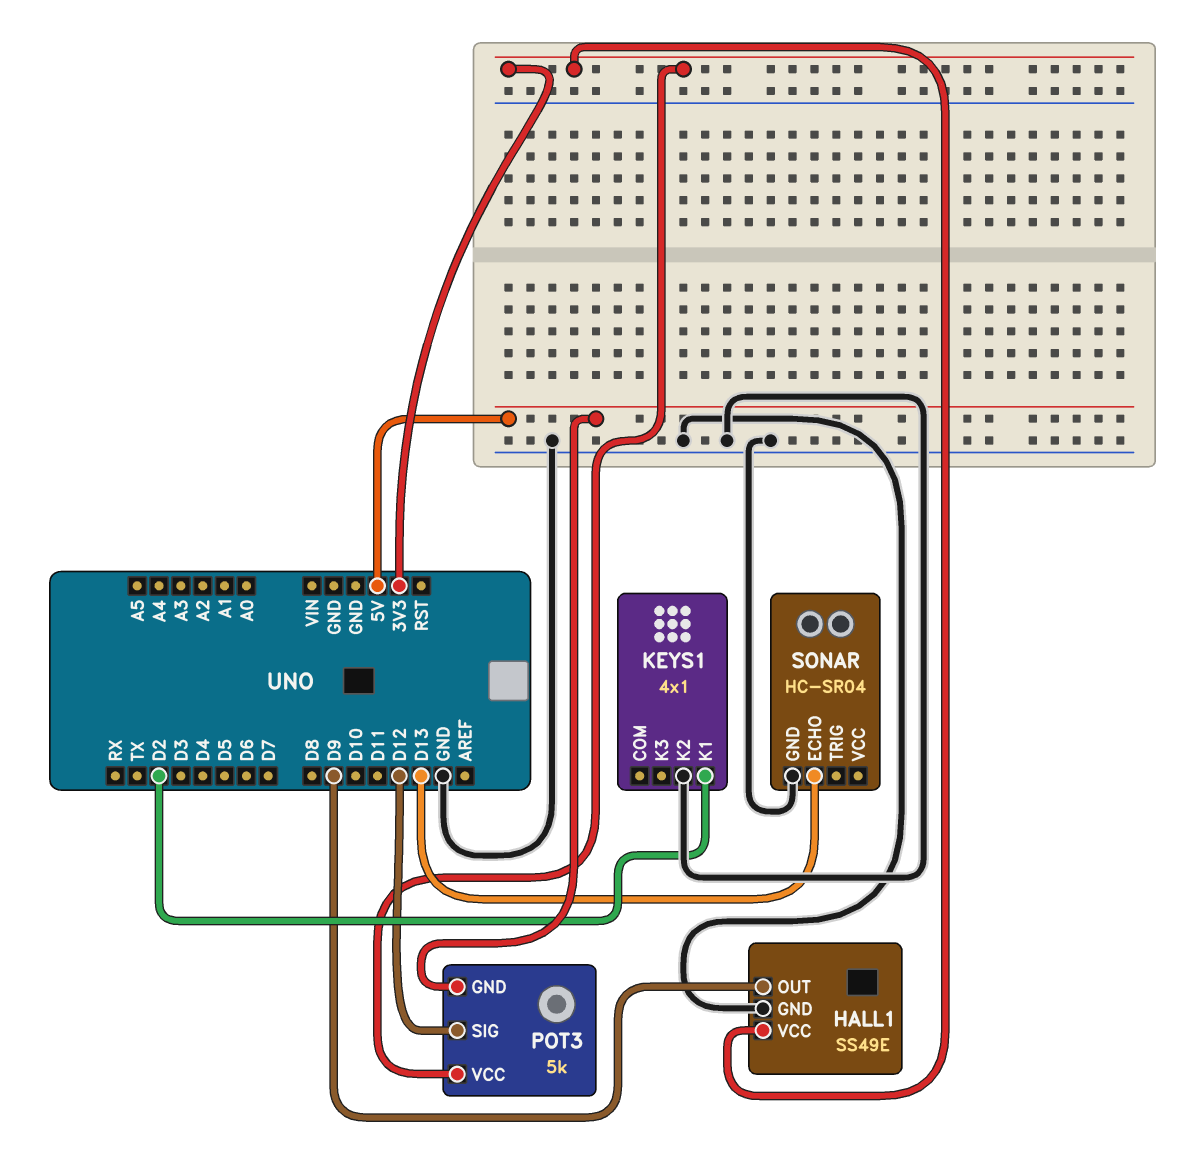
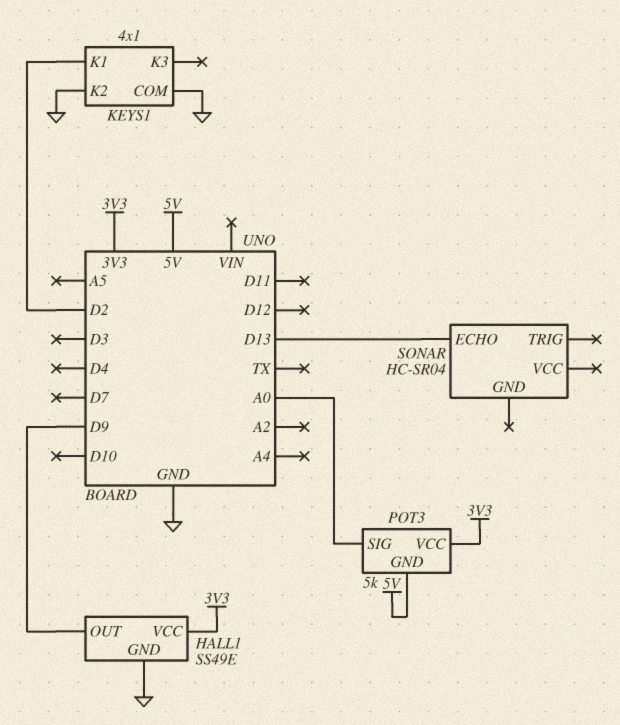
KEYS1 pin COM: none -> GND
POT3 pin SIG: D12 -> A0
SONAR pin GND: GND -> none

